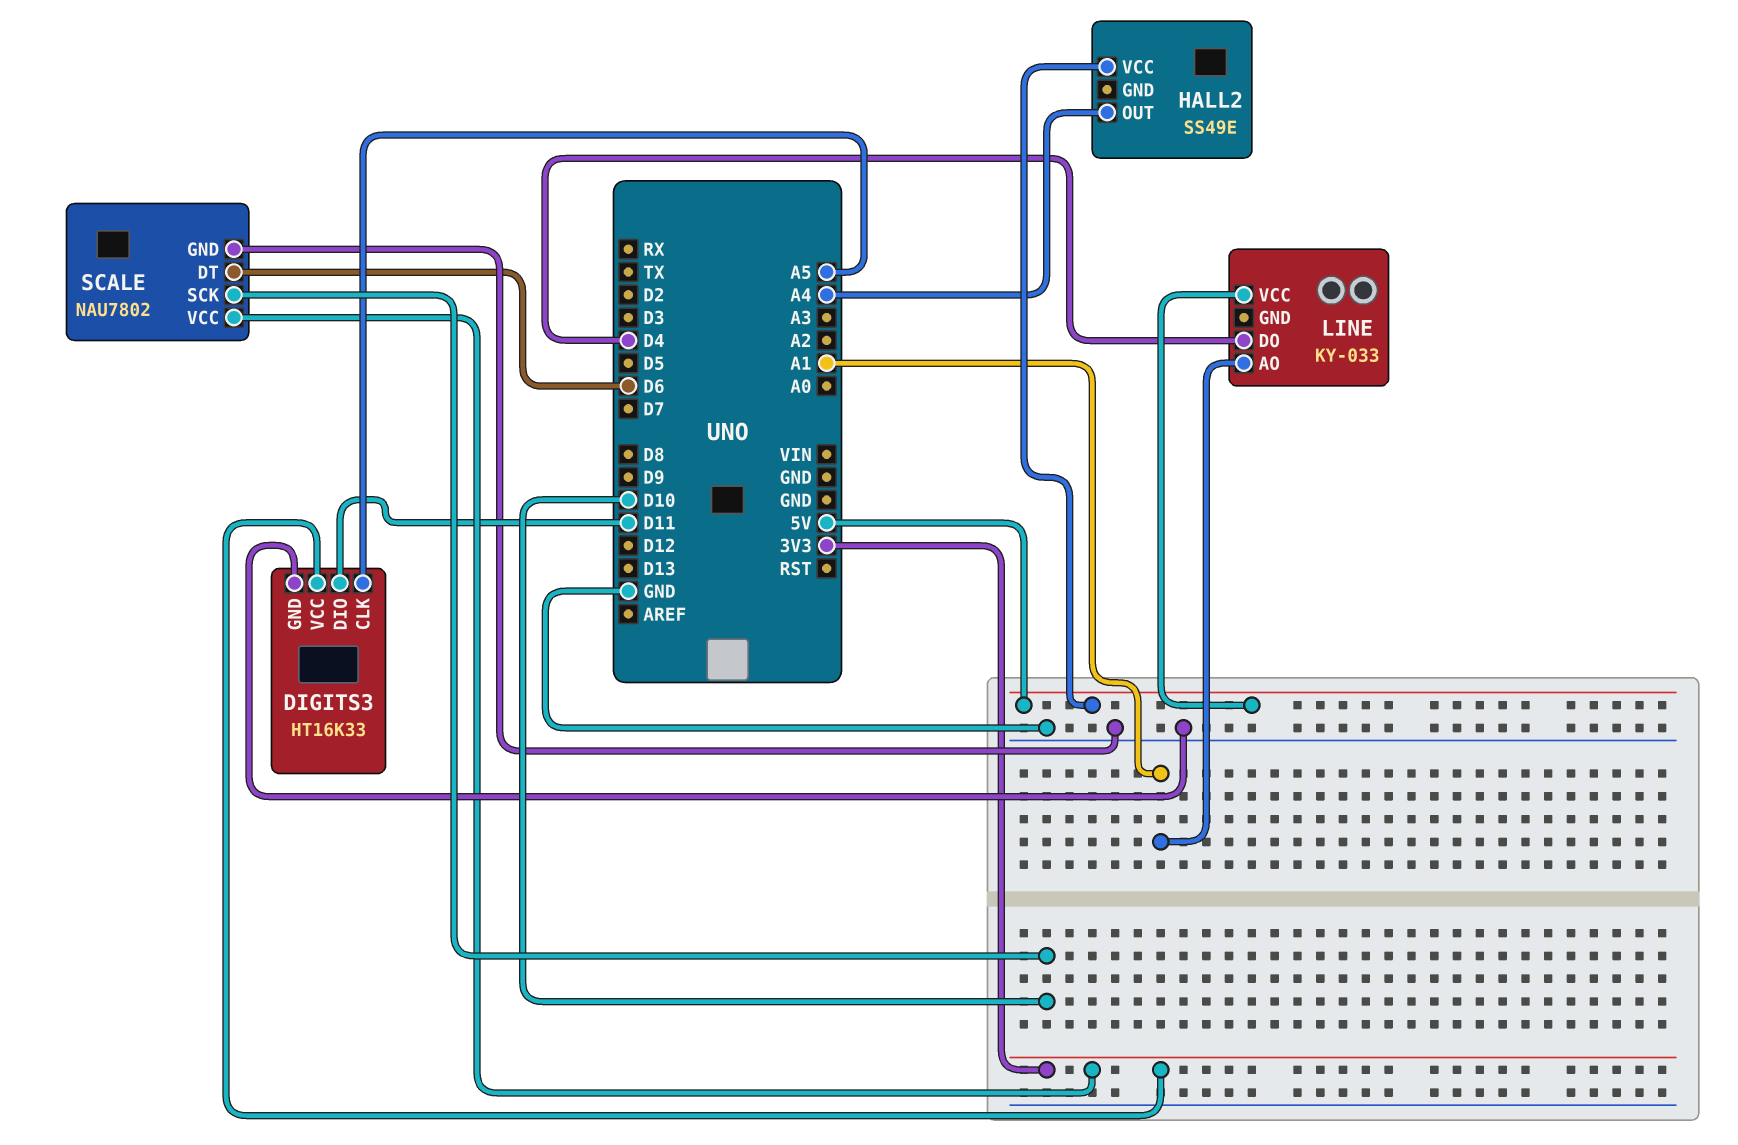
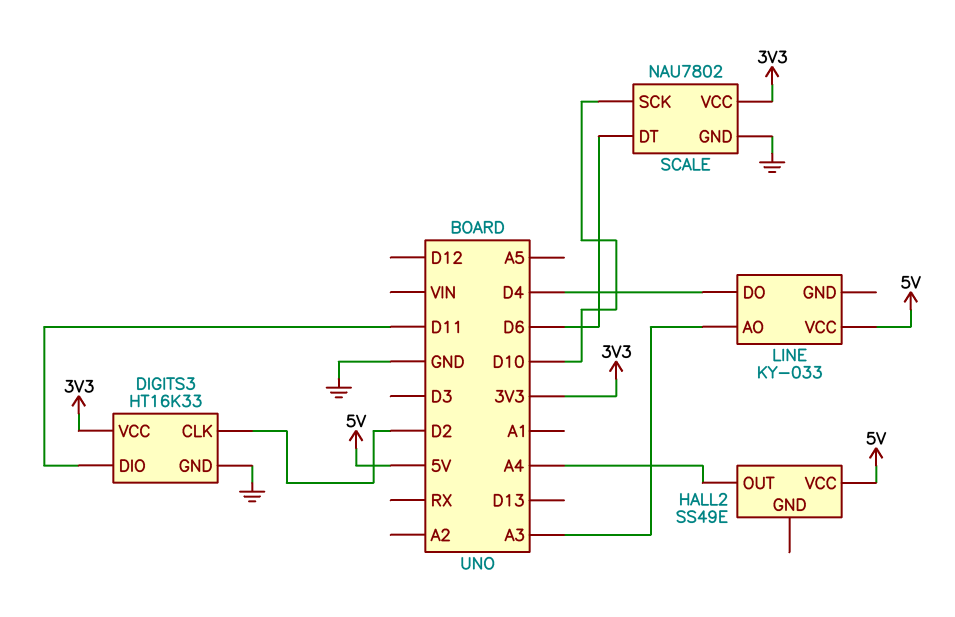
DIGITS3 pin CLK: A5 -> D2
LINE pin AO: A1 -> A3

